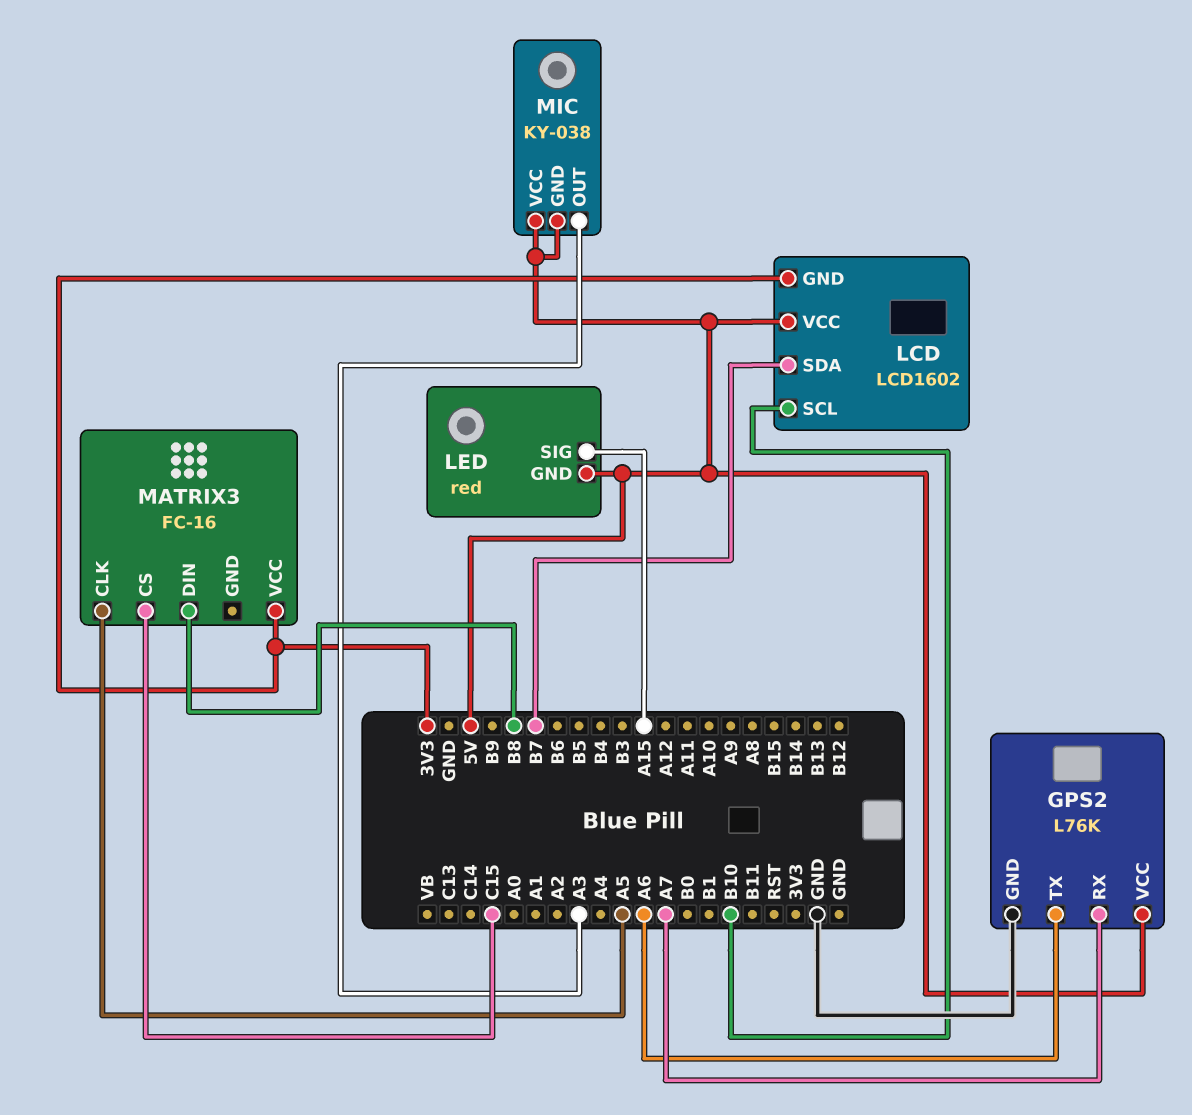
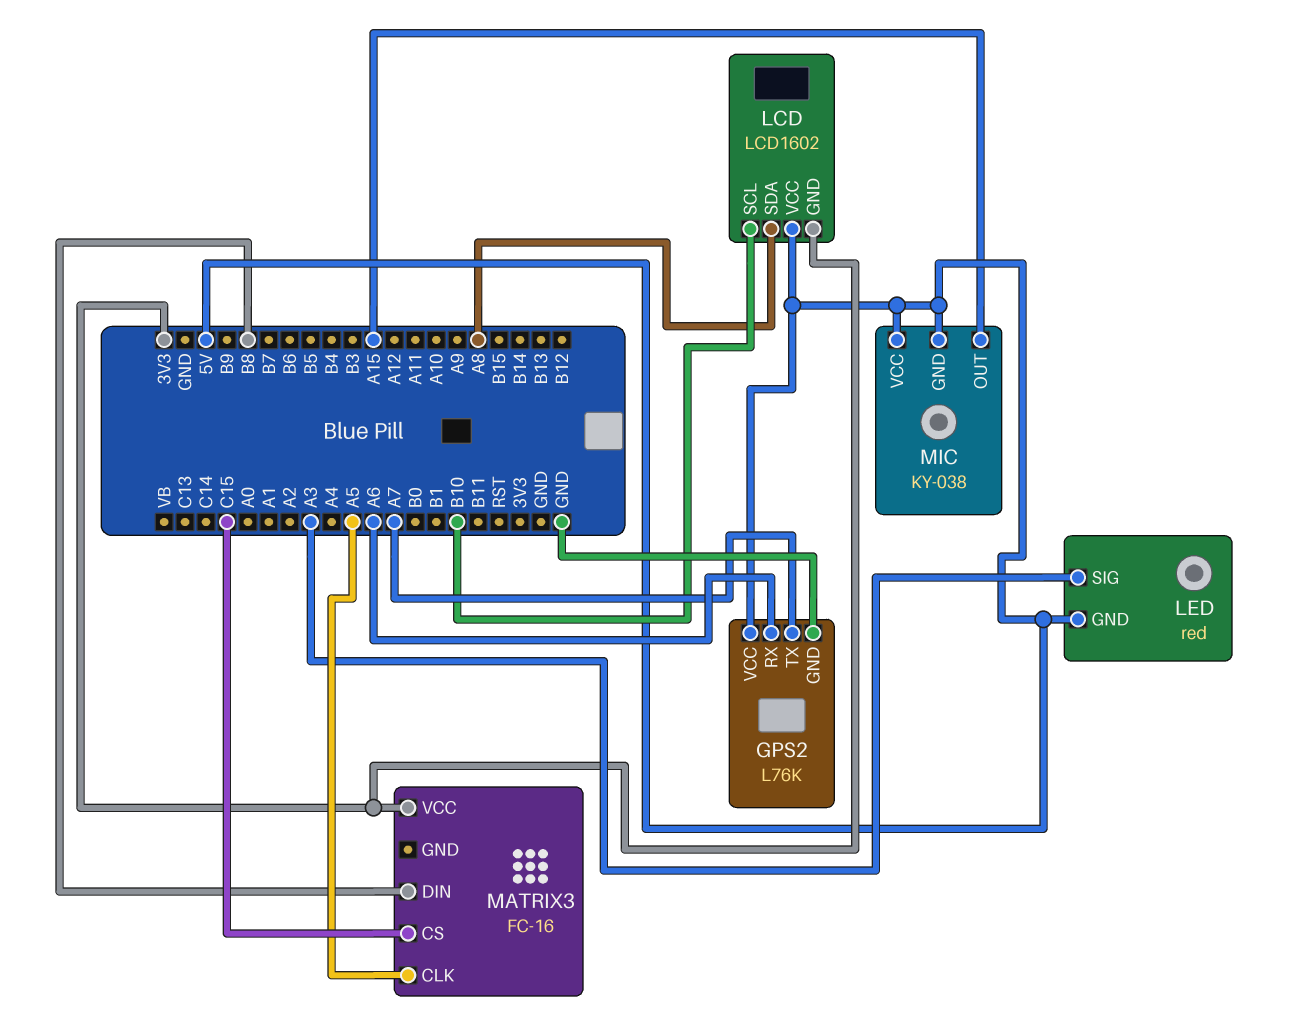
GPS2 pin RX: A7 -> A6
GPS2 pin TX: A6 -> A7
LCD pin SDA: B7 -> A8
LED pin SIG: A15 -> A3
MIC pin OUT: A3 -> A15

